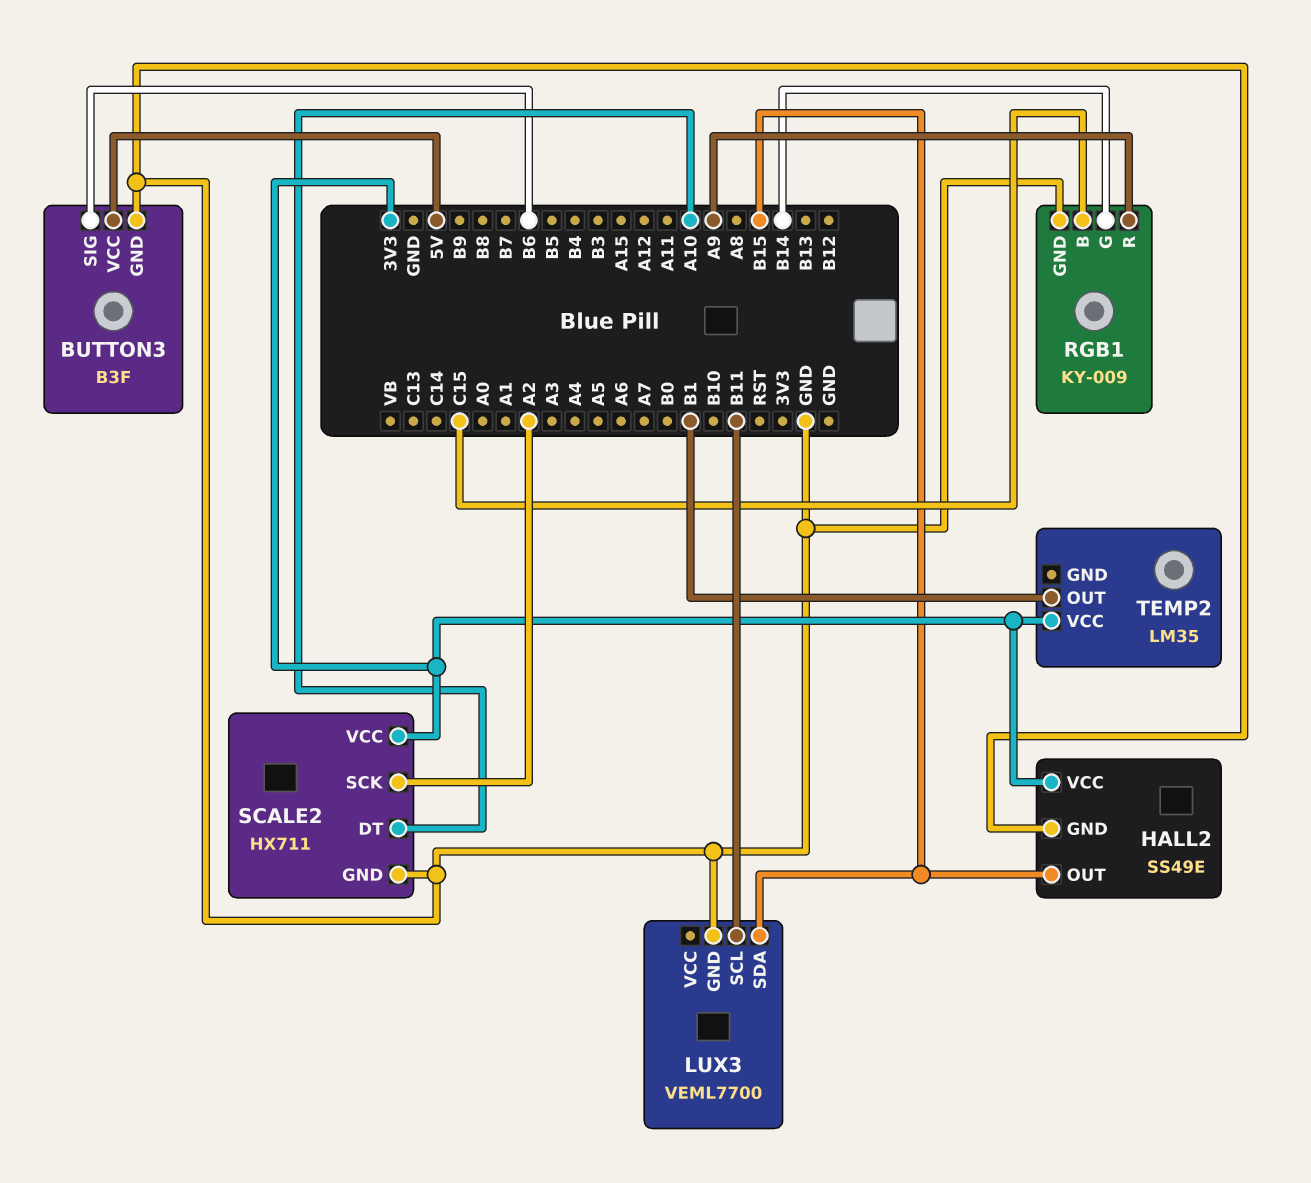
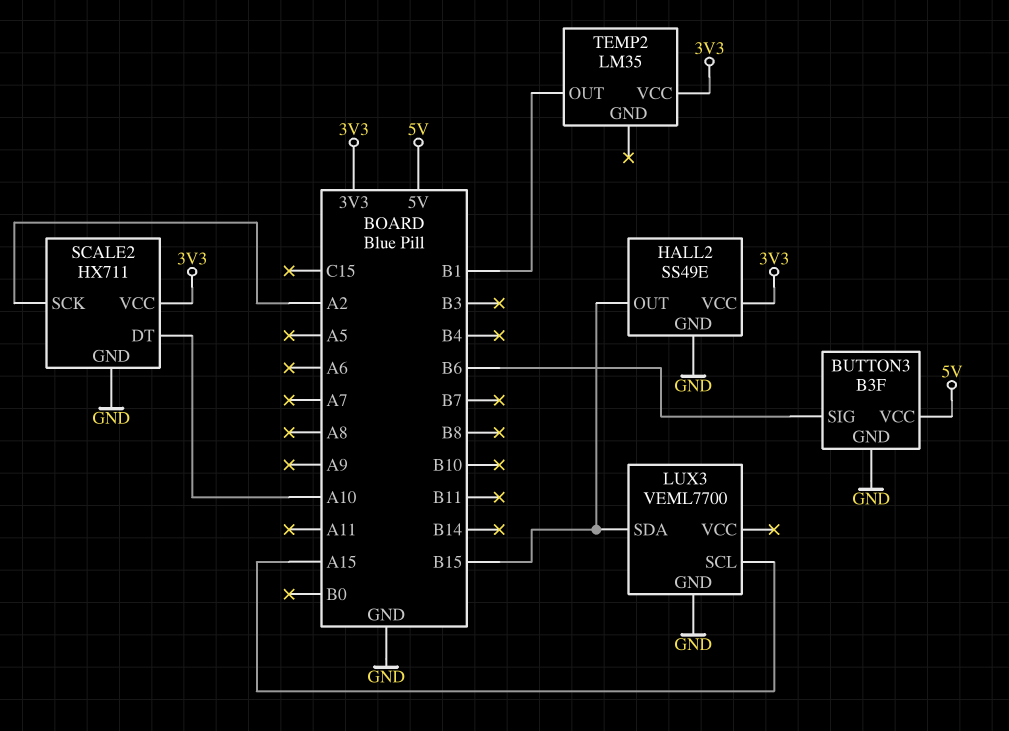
LUX3 pin SCL: B11 -> A15
RGB1: KY-009 -> none
RGB1 pin B: C15 -> none
RGB1 pin G: B14 -> none
RGB1 pin GND: GND -> none
RGB1 pin R: A9 -> none

